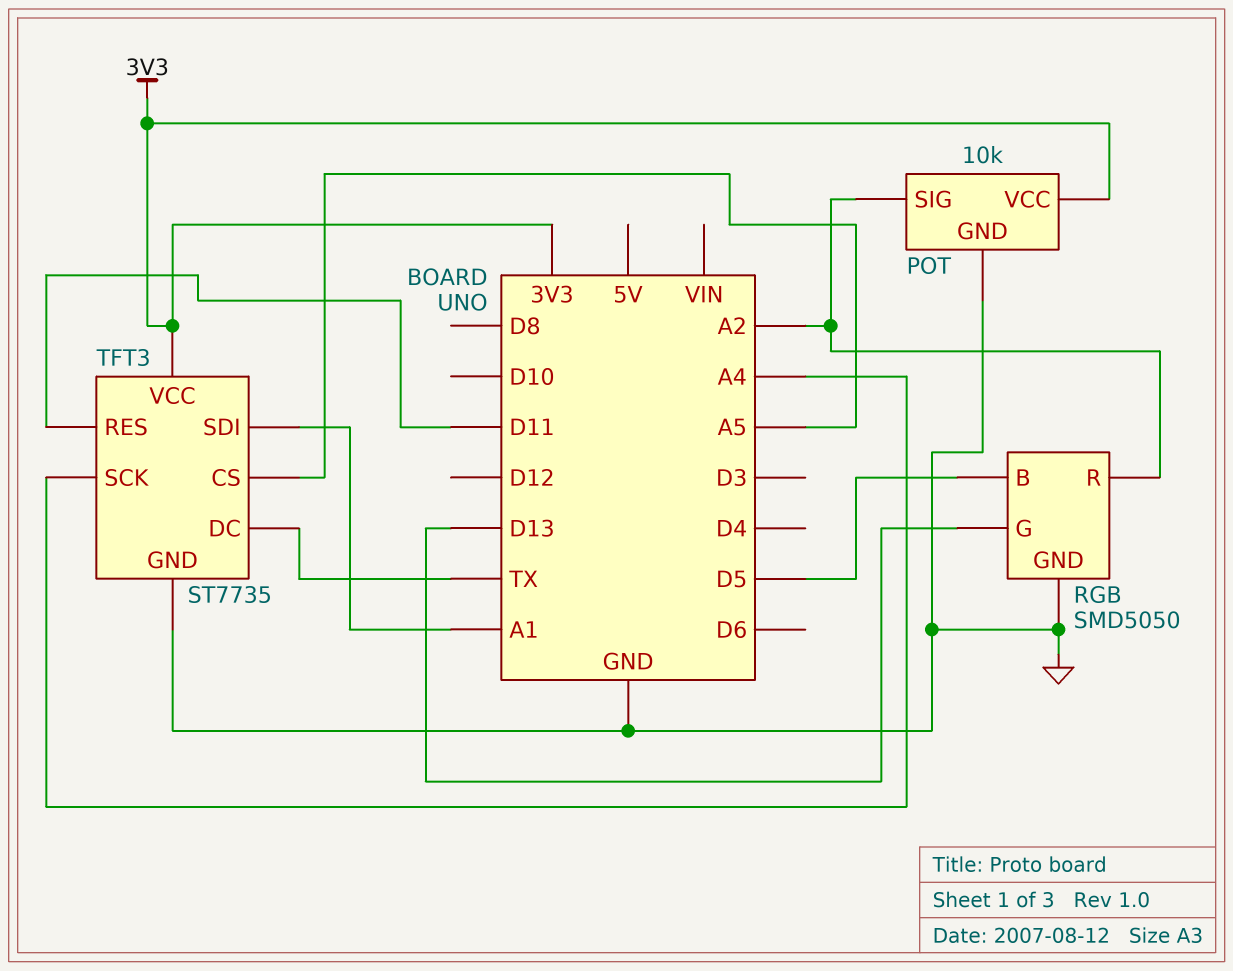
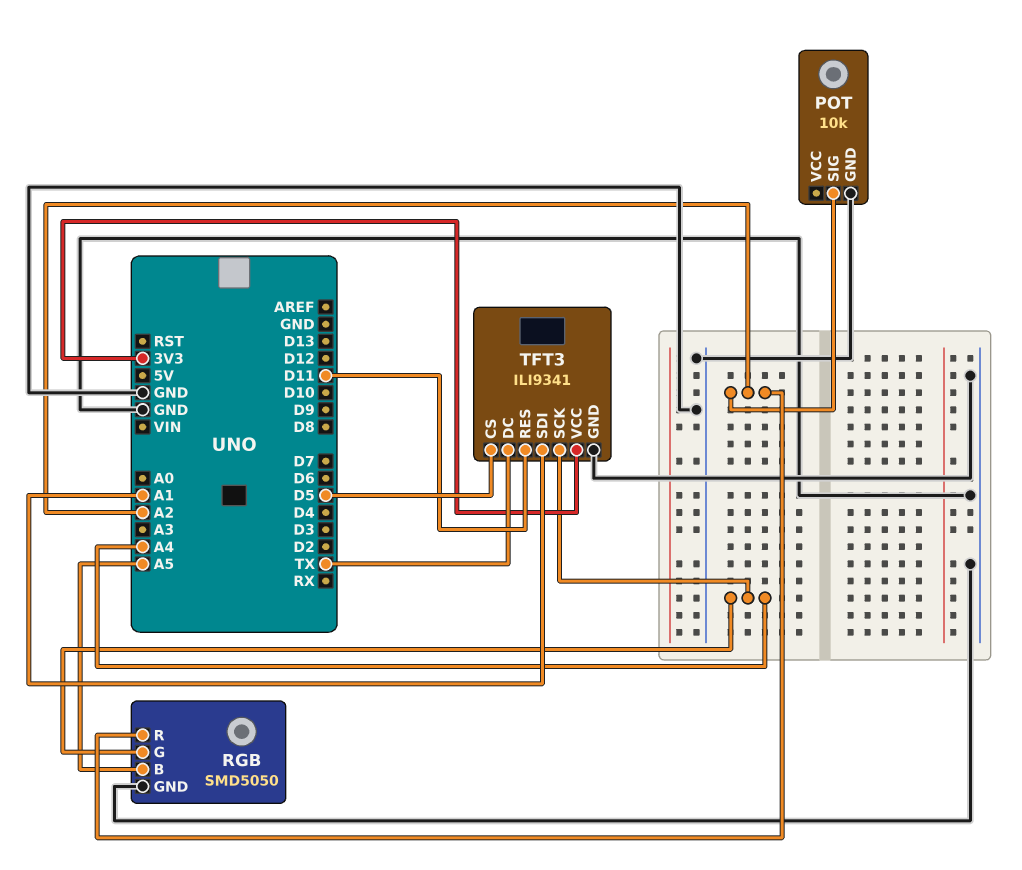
POT pin VCC: 3V3 -> none
RGB pin B: D5 -> A5
RGB pin G: D13 -> A4
TFT3: ST7735 -> ILI9341
TFT3 pin CS: A5 -> D5

